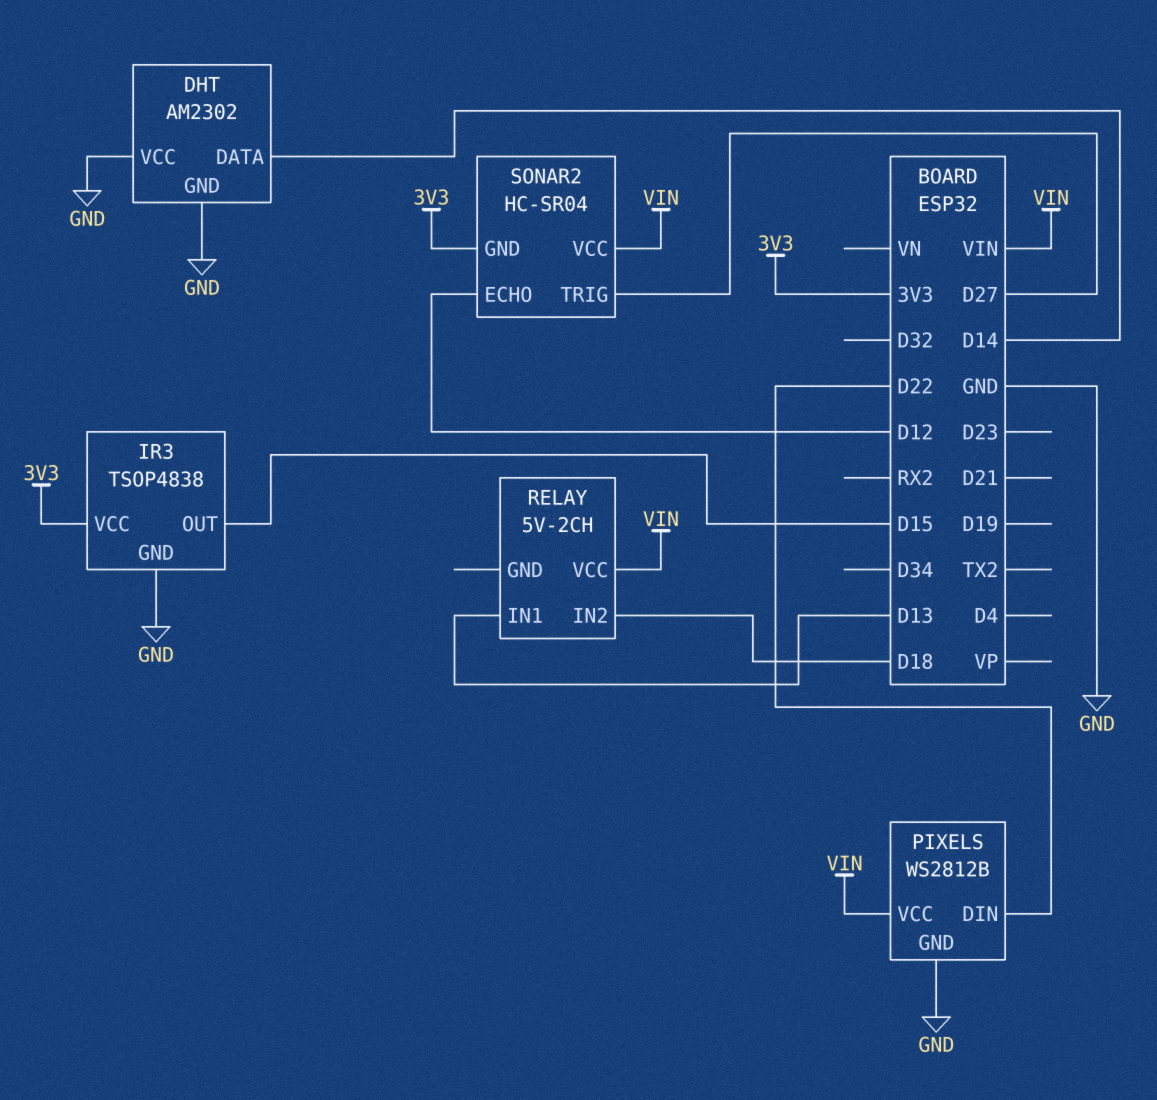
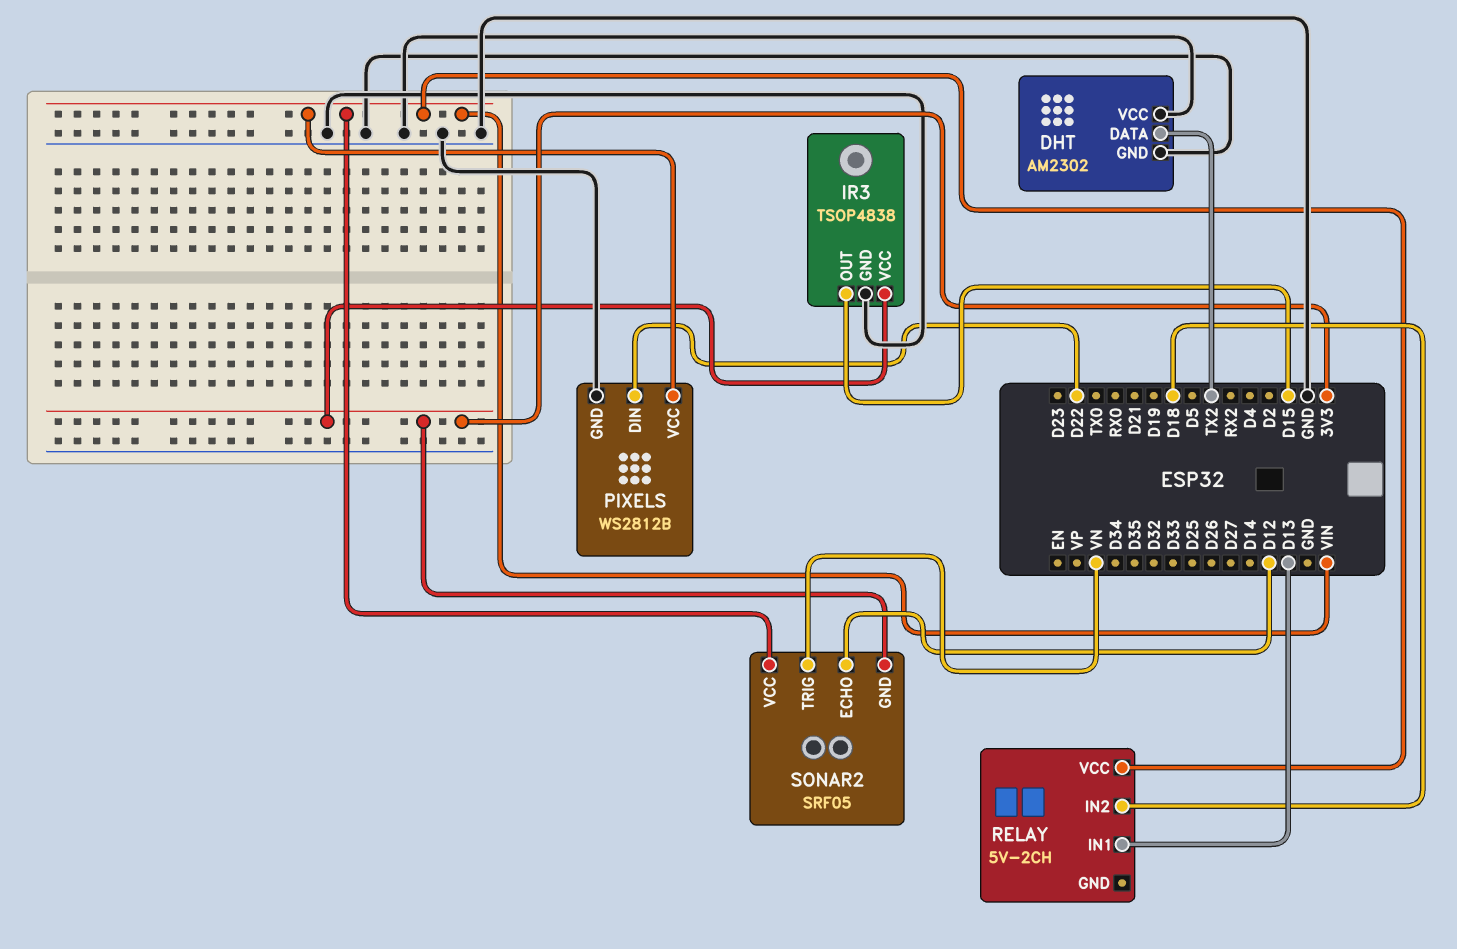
DHT pin DATA: D14 -> TX2
SONAR2: HC-SR04 -> SRF05
SONAR2 pin TRIG: D27 -> VN

